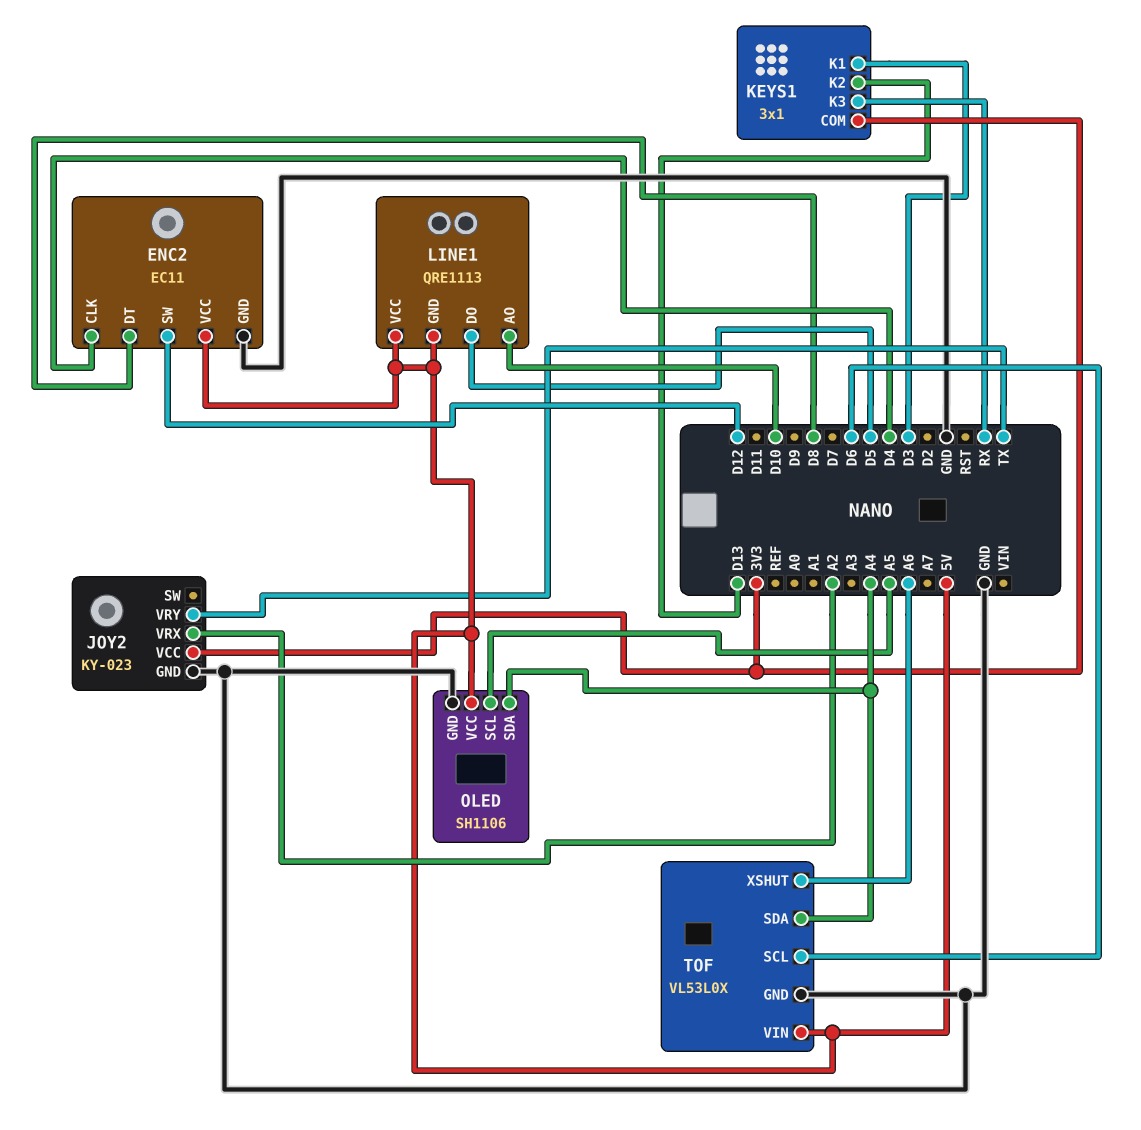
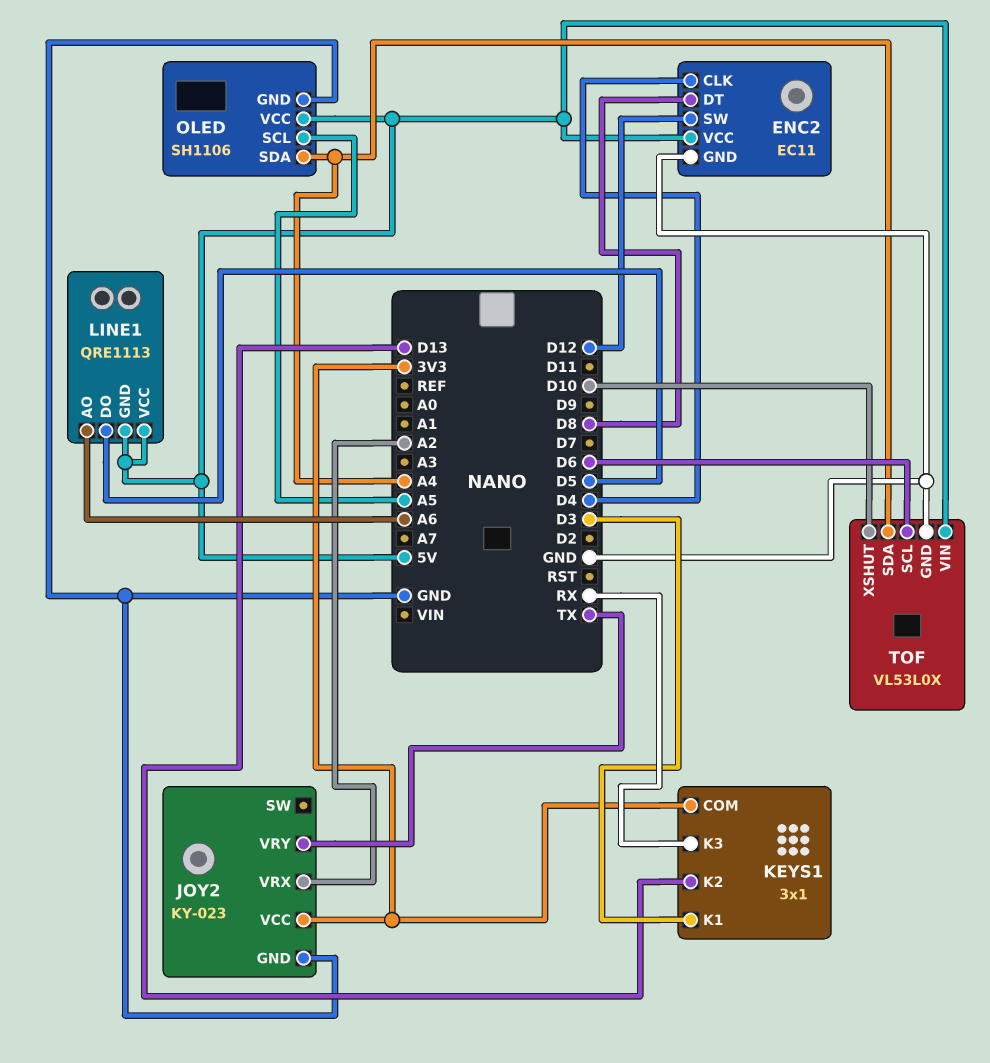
LINE1 pin AO: D10 -> A6
TOF pin XSHUT: A6 -> D10

